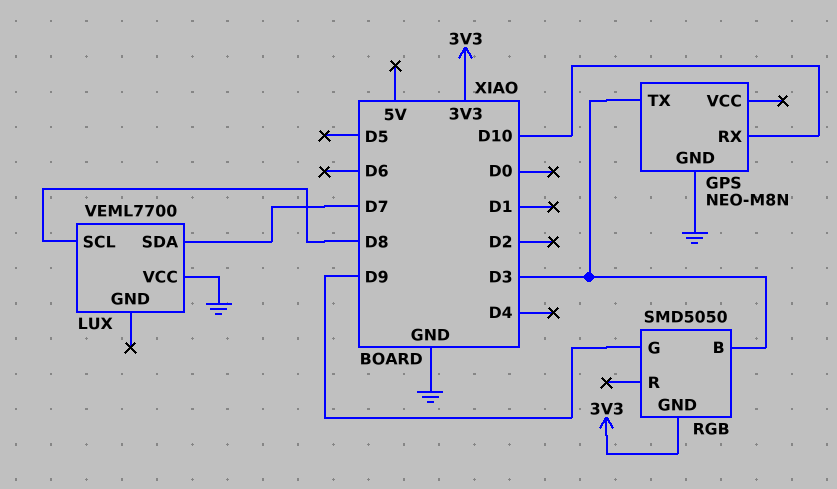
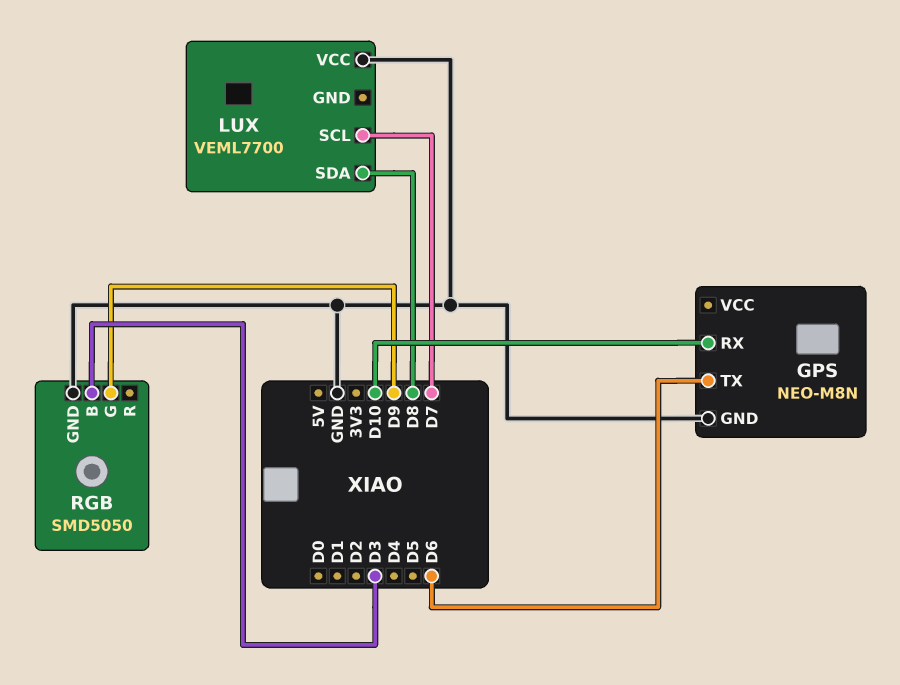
GPS pin TX: D3 -> D6
LUX pin SCL: D8 -> D7
LUX pin SDA: D7 -> D8
RGB pin GND: 3V3 -> GND

